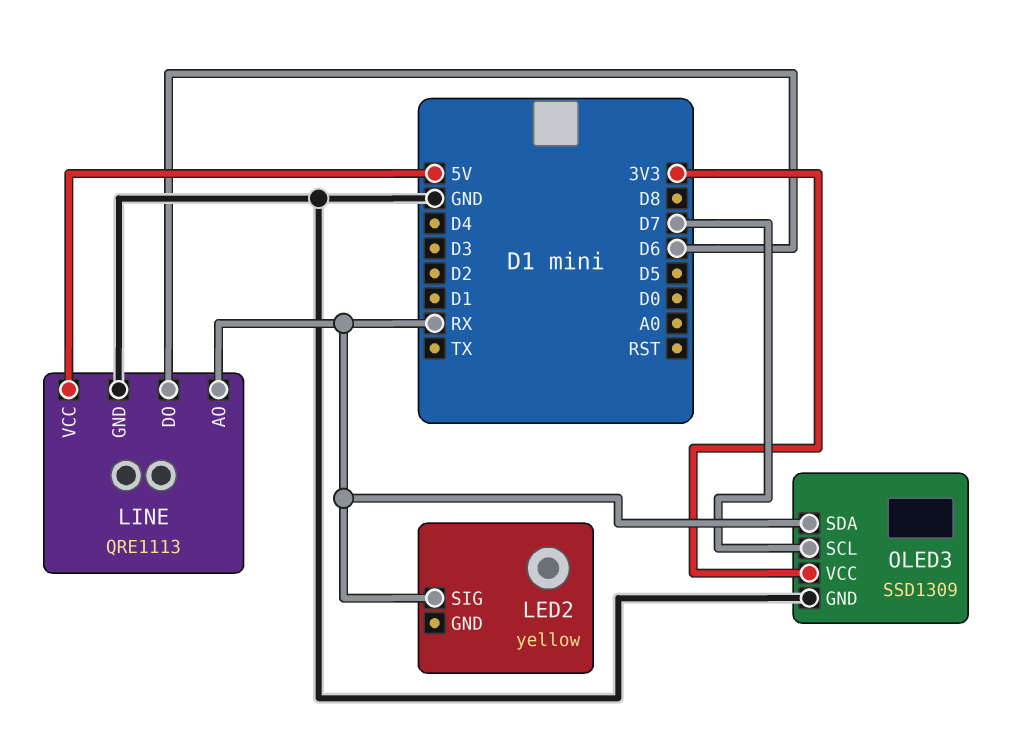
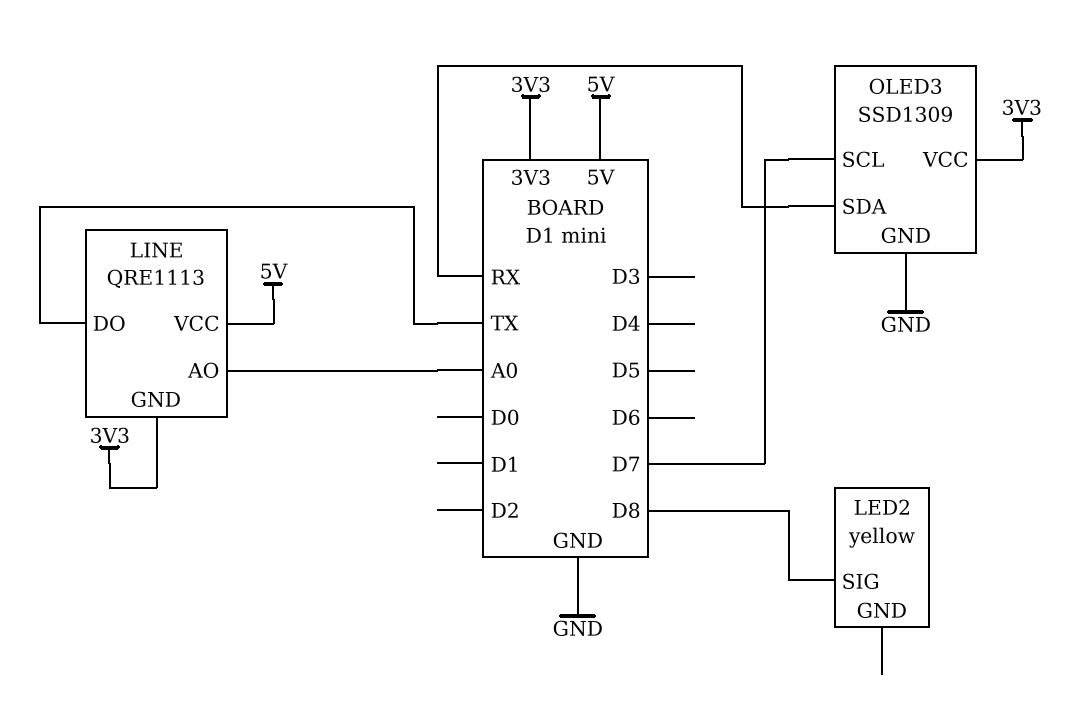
LED2 pin SIG: RX -> D8
LINE pin AO: RX -> A0
LINE pin DO: D6 -> TX
LINE pin GND: GND -> 3V3

